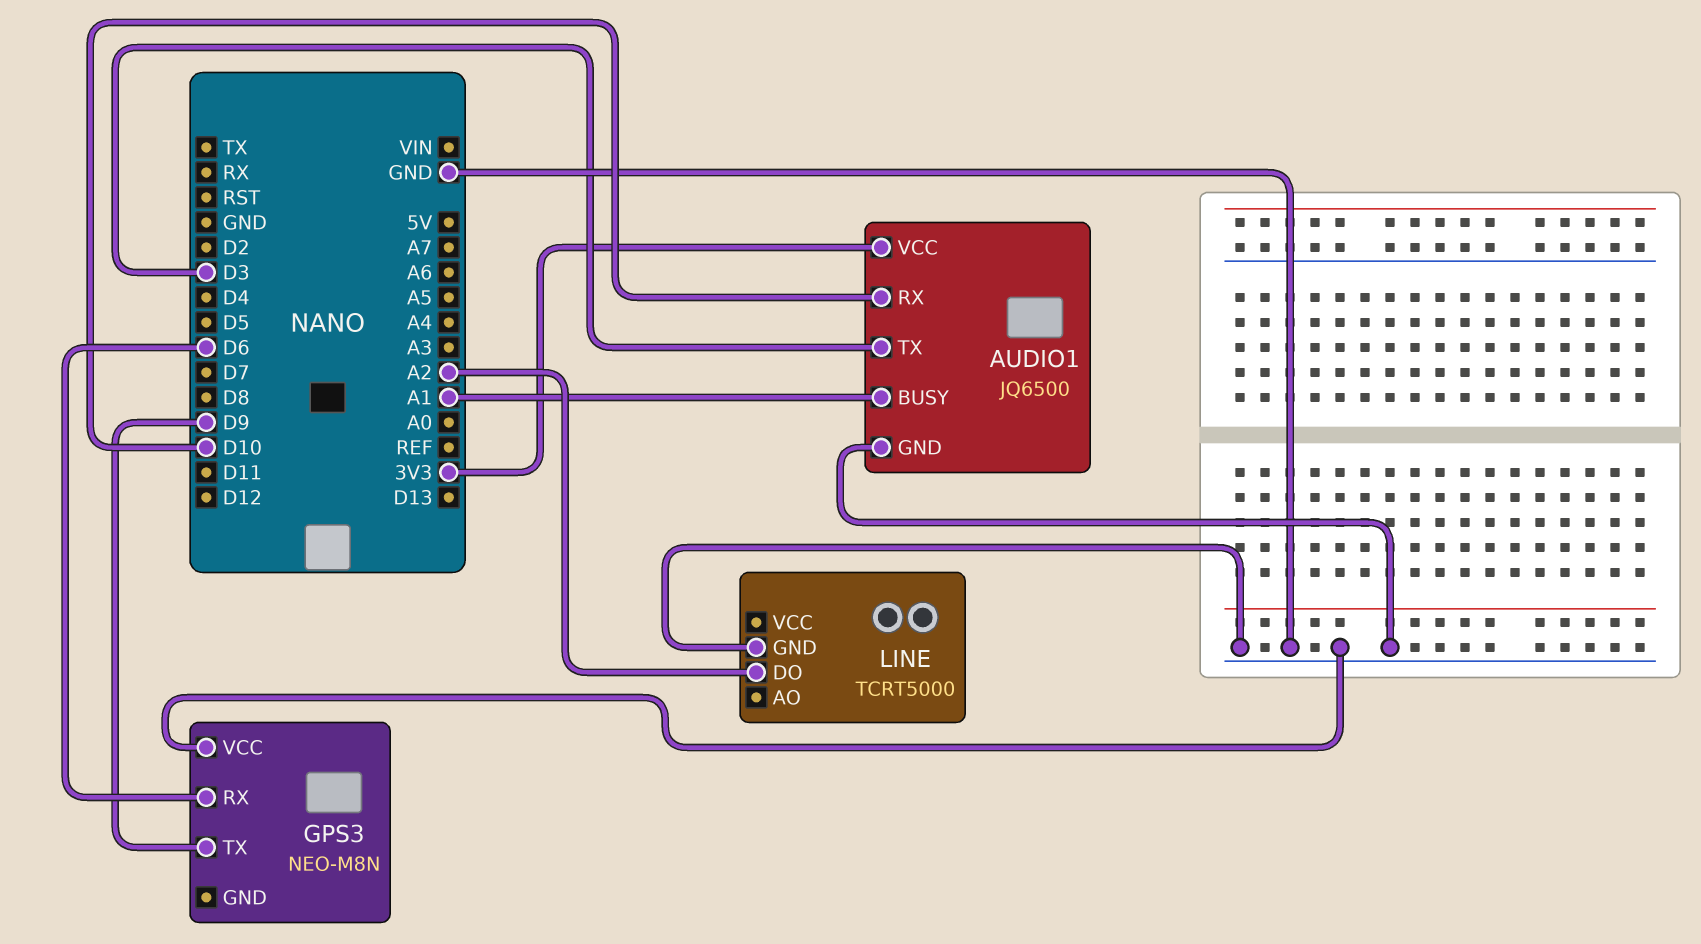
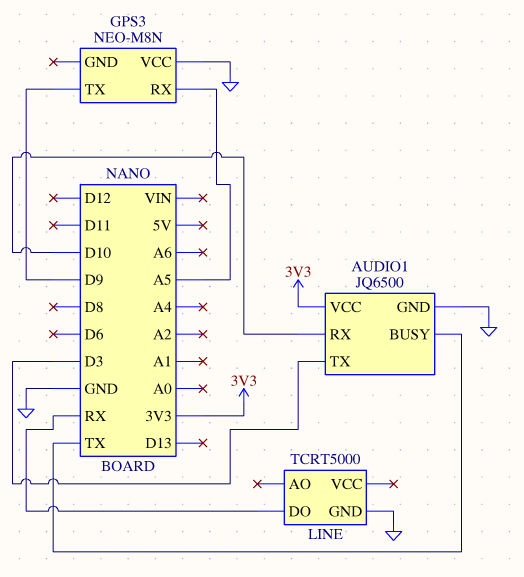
AUDIO1 pin BUSY: A1 -> TX
GPS3 pin RX: D6 -> A5
LINE pin DO: A2 -> RX

